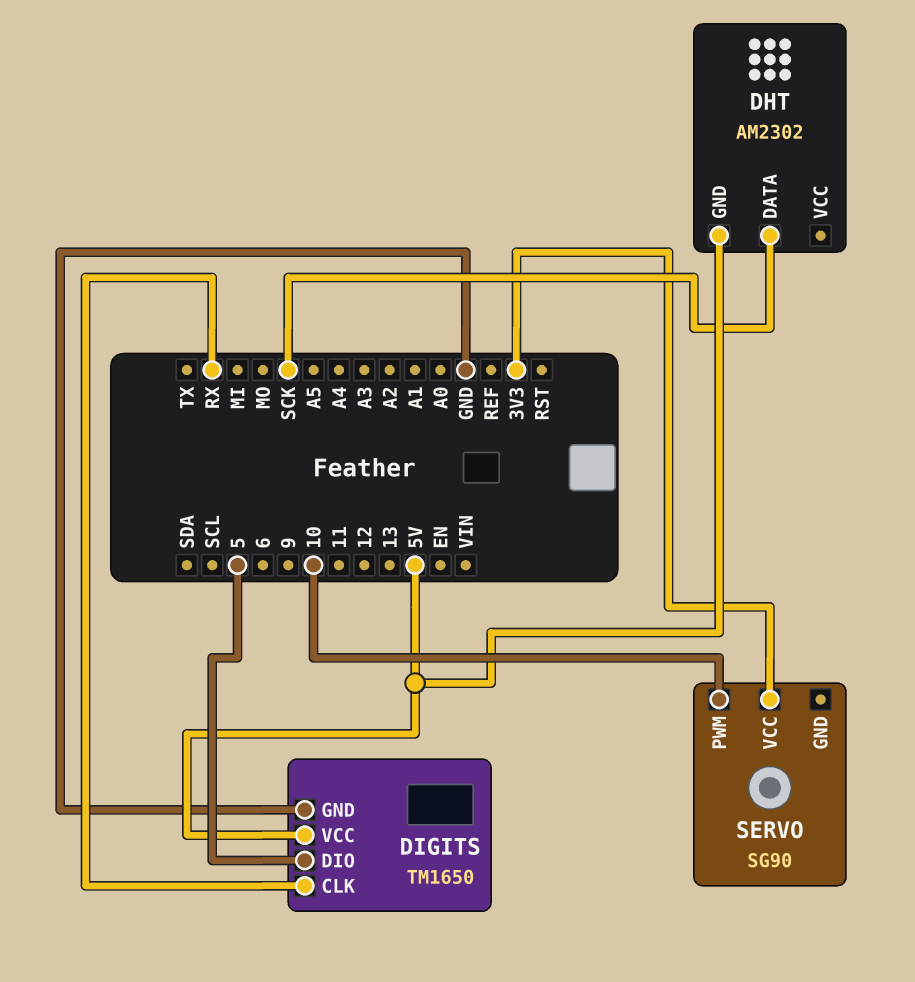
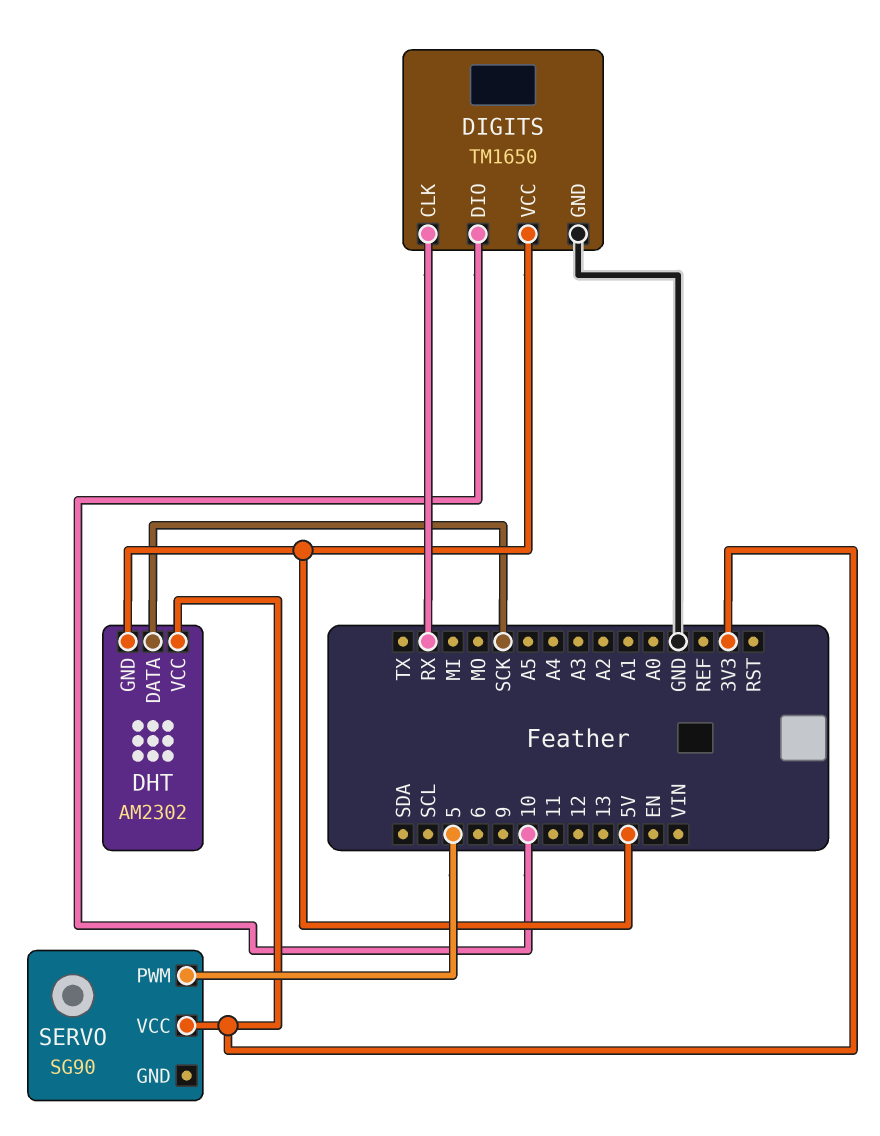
DHT pin VCC: none -> 3V3
DIGITS pin DIO: 5 -> 10
SERVO pin PWM: 10 -> 5

